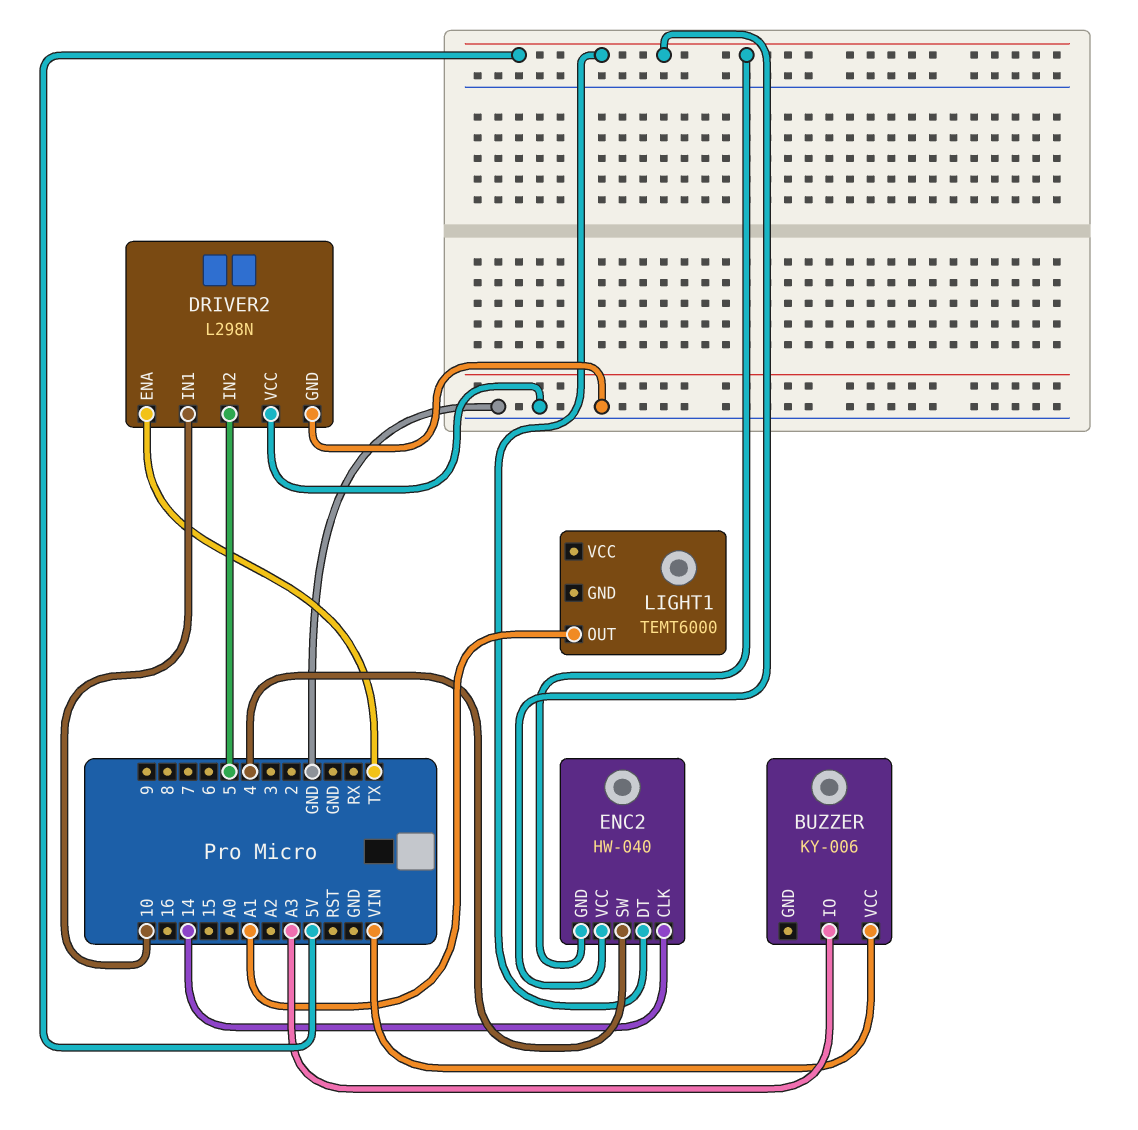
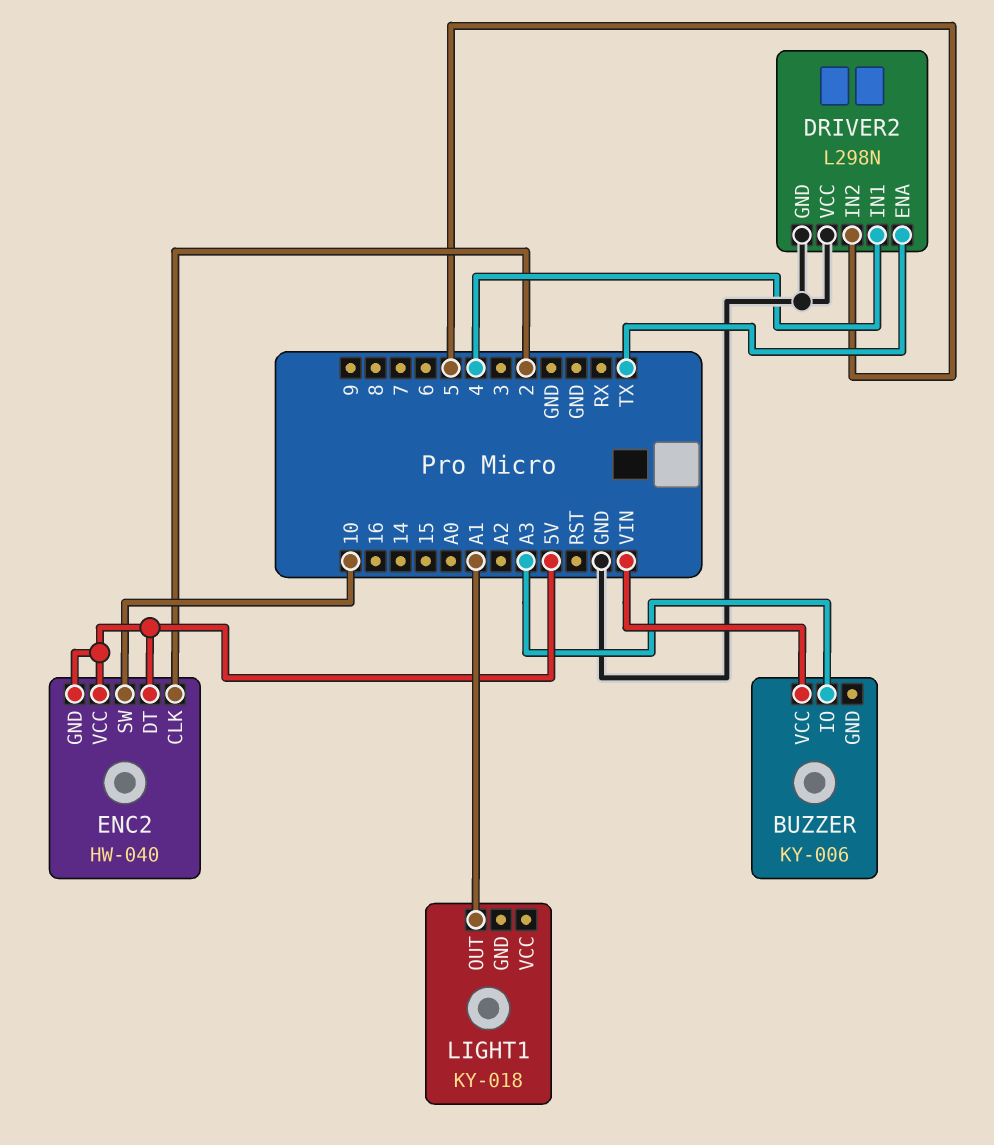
DRIVER2 pin IN1: 10 -> 4
ENC2 pin CLK: 14 -> 2
ENC2 pin SW: 4 -> 10
LIGHT1: TEMT6000 -> KY-018

